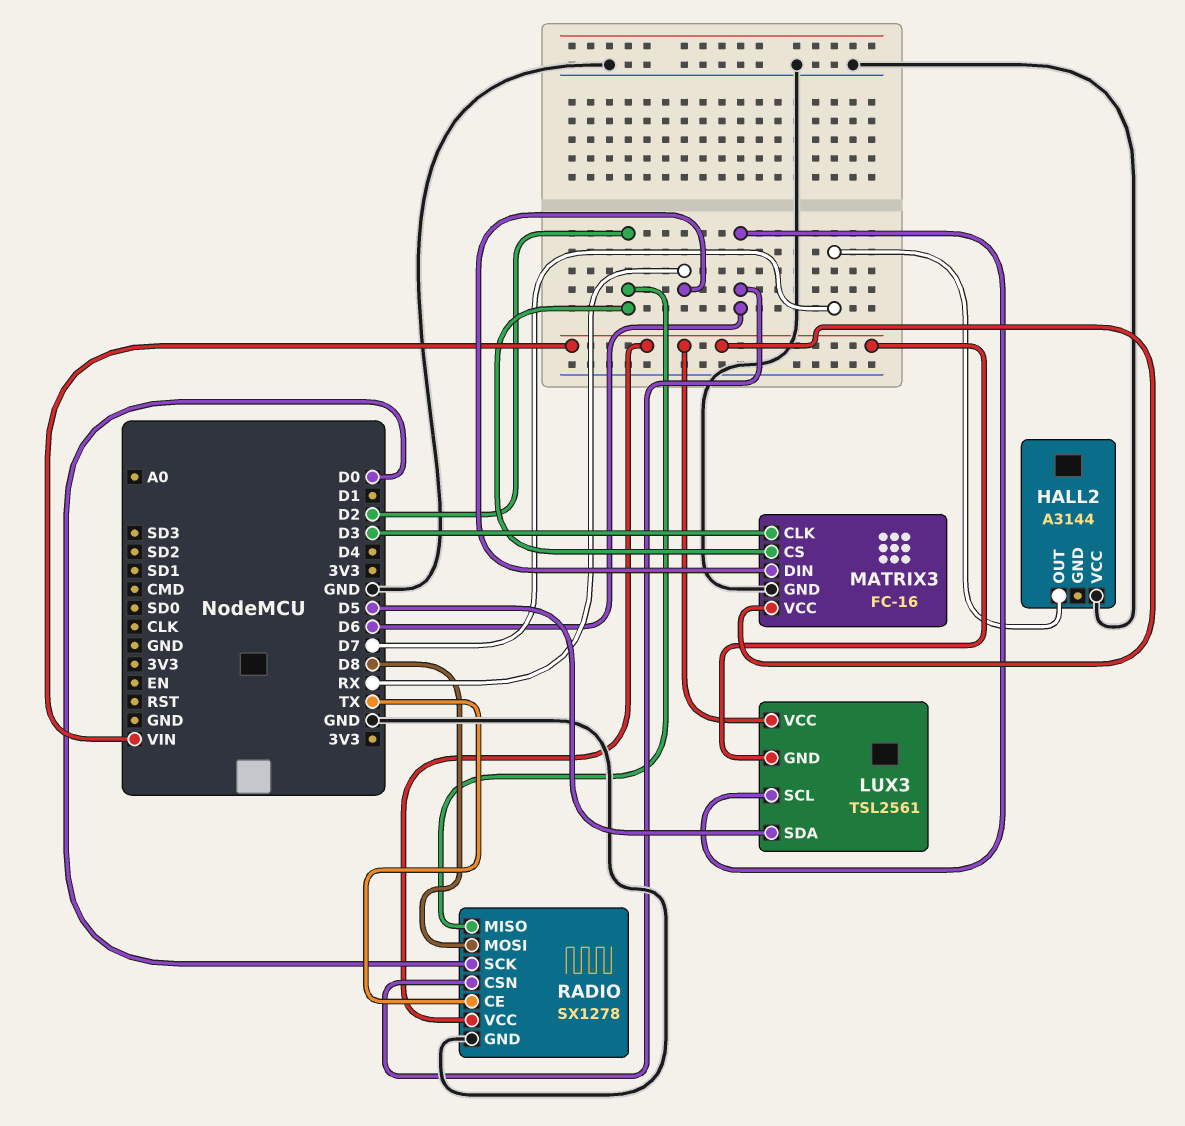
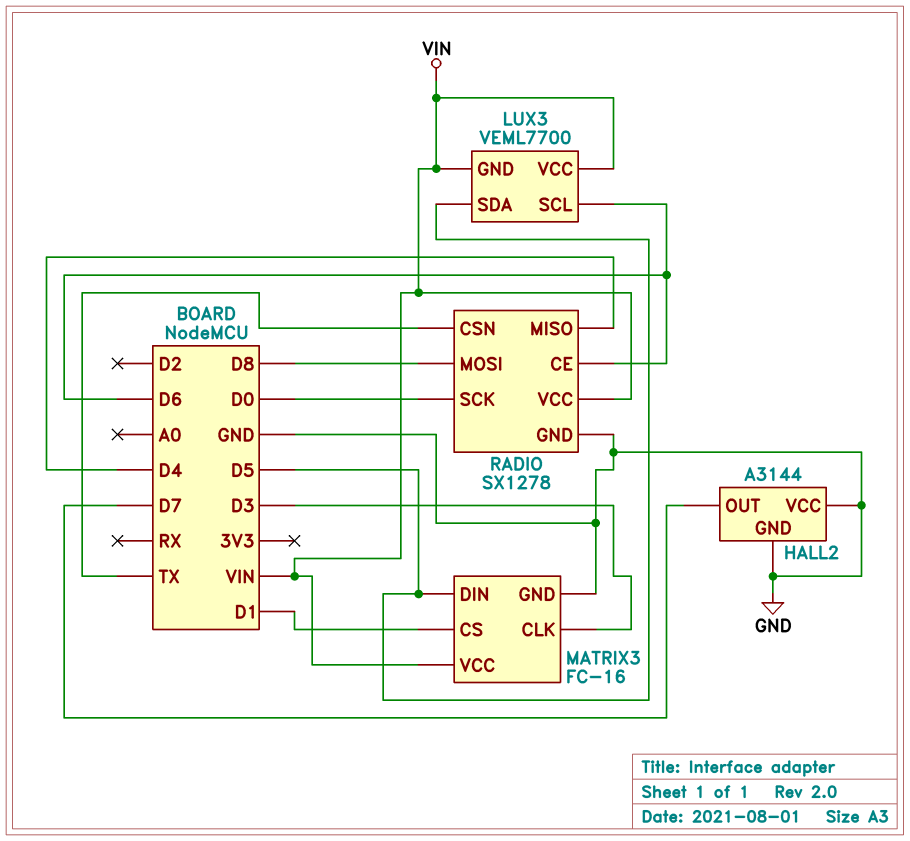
HALL2 pin GND: none -> GND
LUX3: TSL2561 -> VEML7700
MATRIX3 pin CS: D2 -> D1
MATRIX3 pin DIN: RX -> D5
RADIO pin CE: TX -> D6
RADIO pin CSN: D6 -> TX
RADIO pin MISO: D2 -> D4

